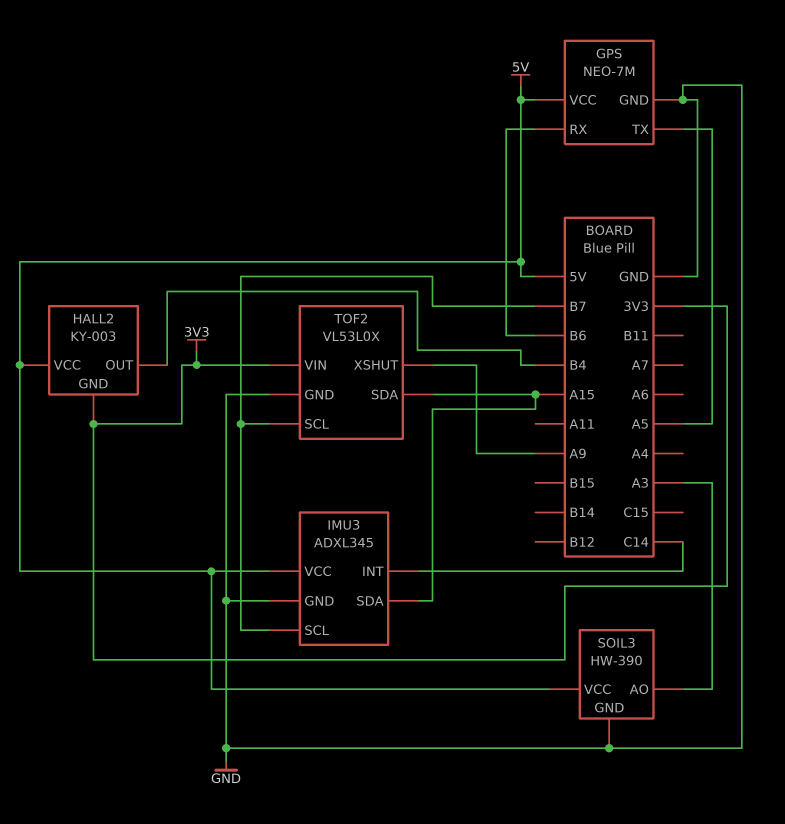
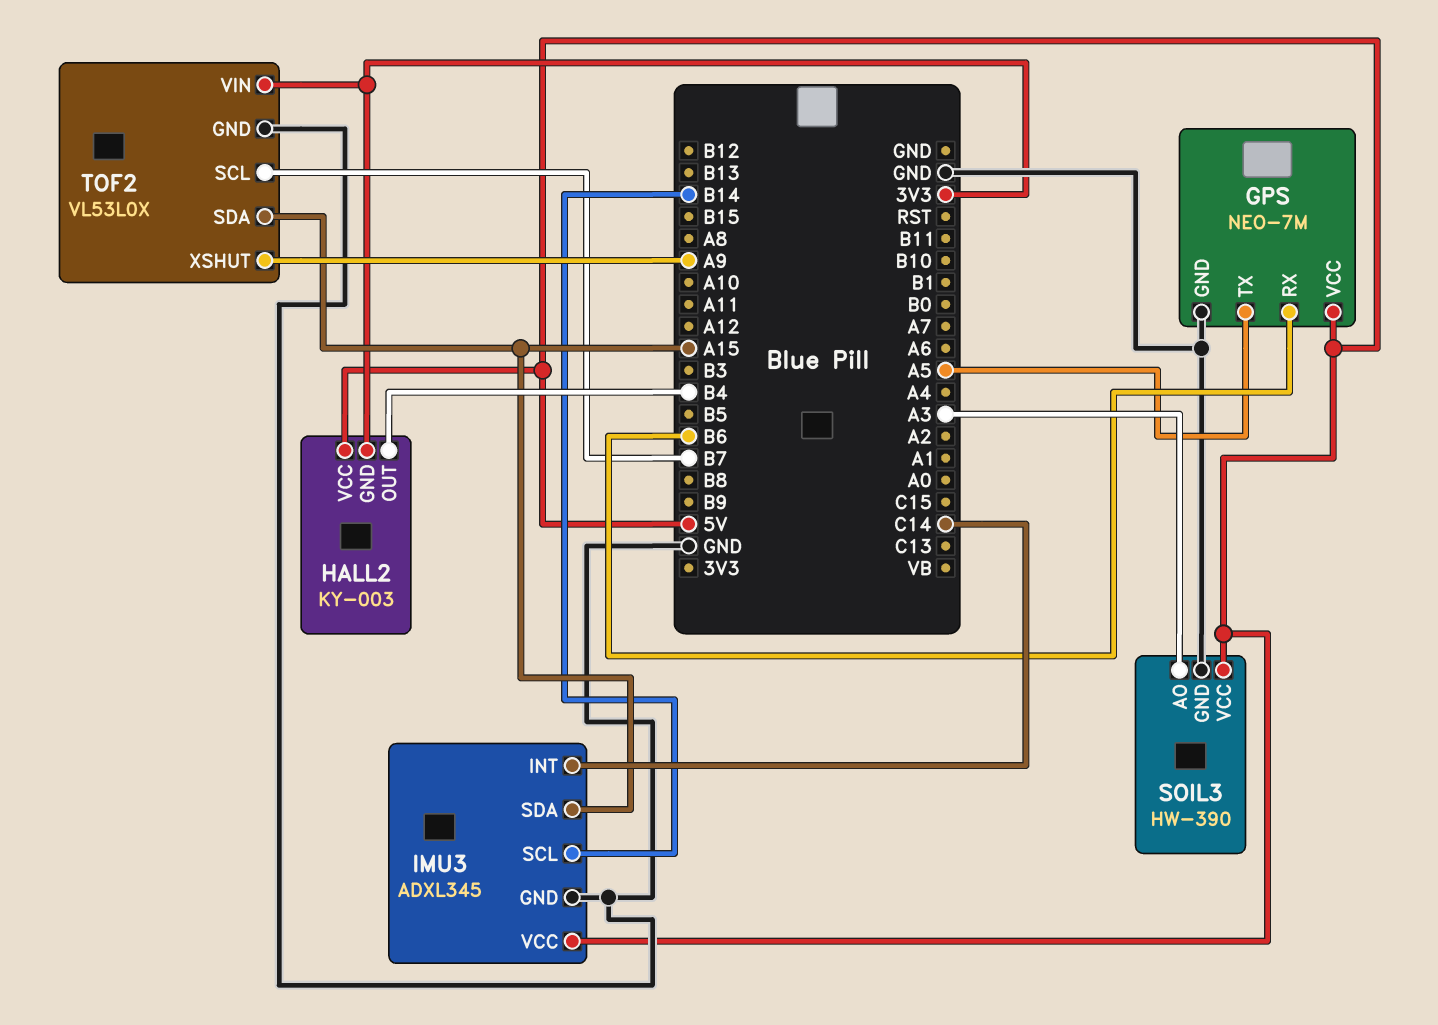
IMU3 pin SCL: B7 -> B14

